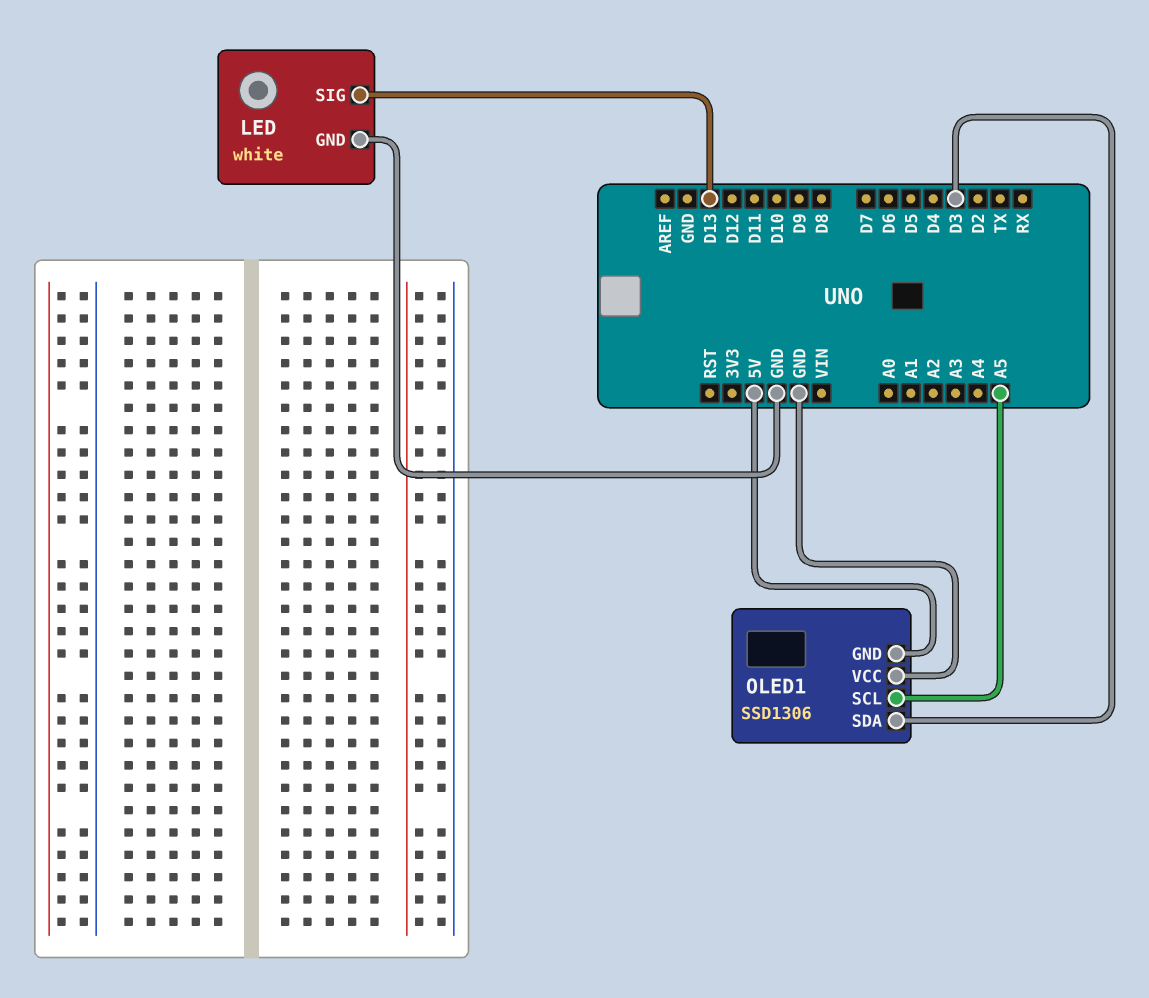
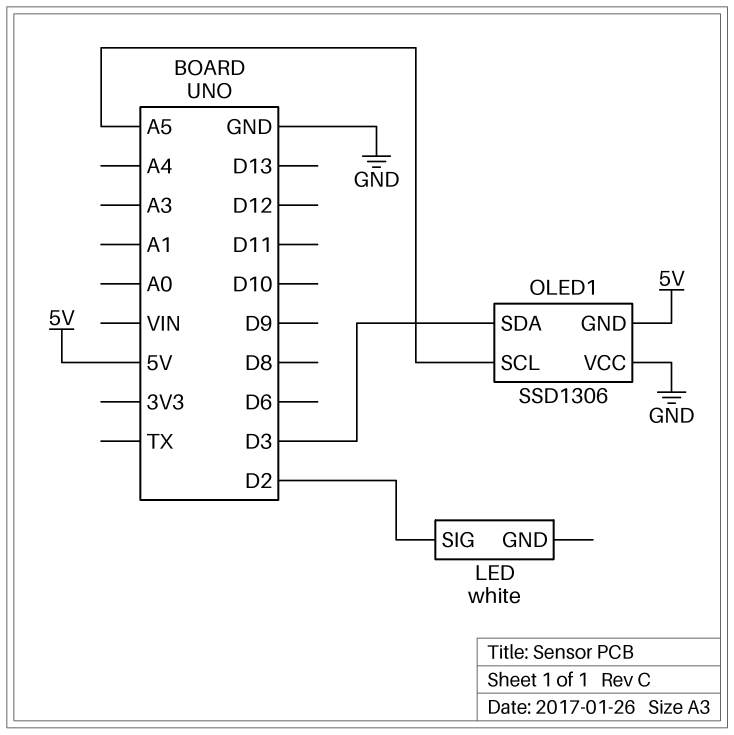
LED pin GND: GND -> none
LED pin SIG: D13 -> D2

